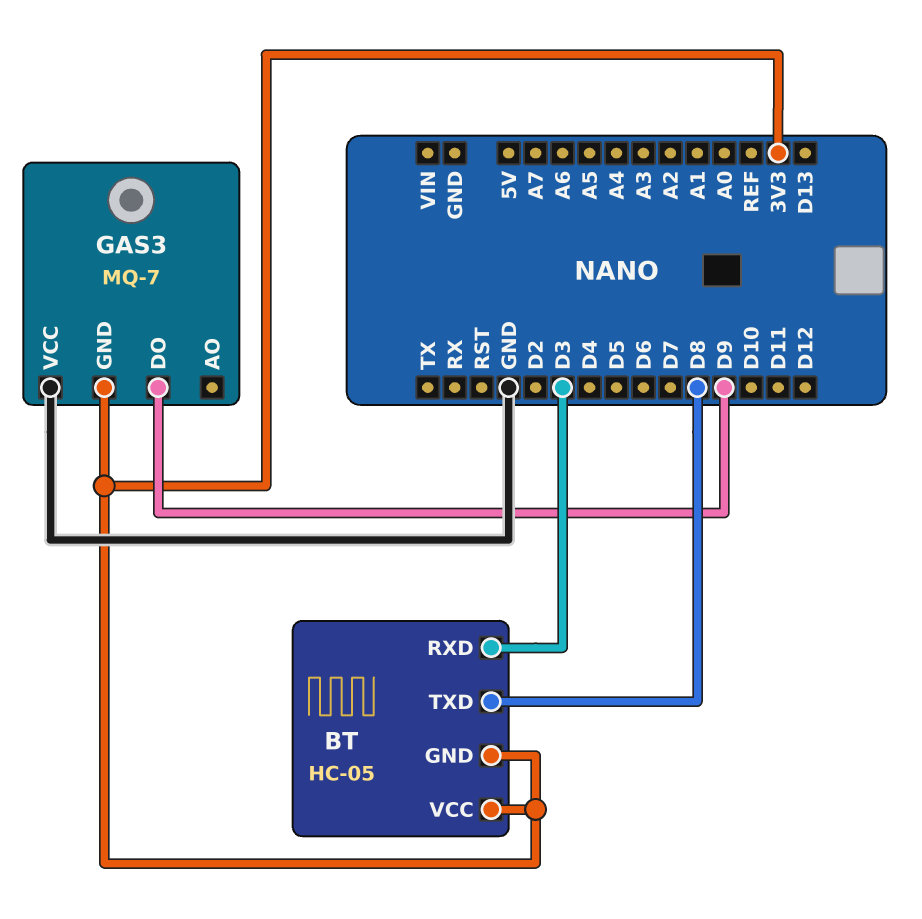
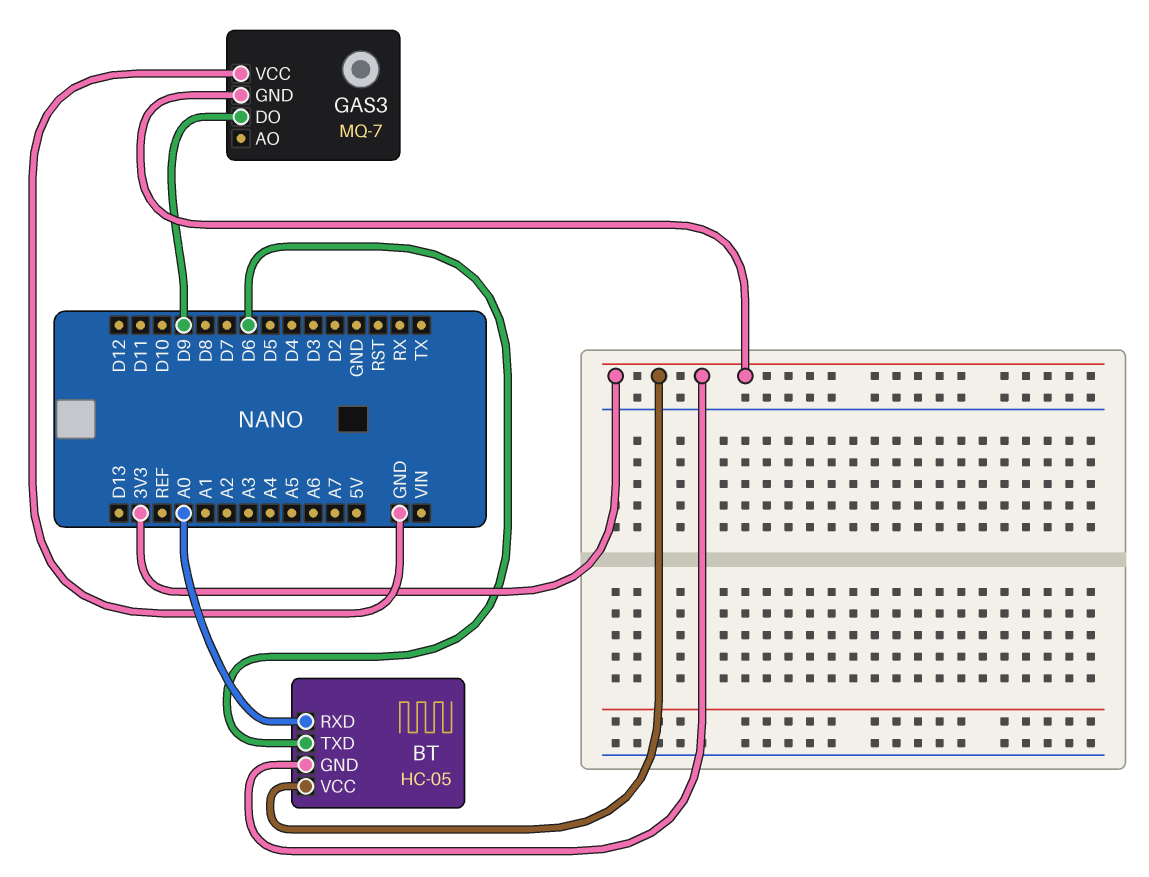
BT pin RXD: D3 -> A0
BT pin TXD: D8 -> D6

